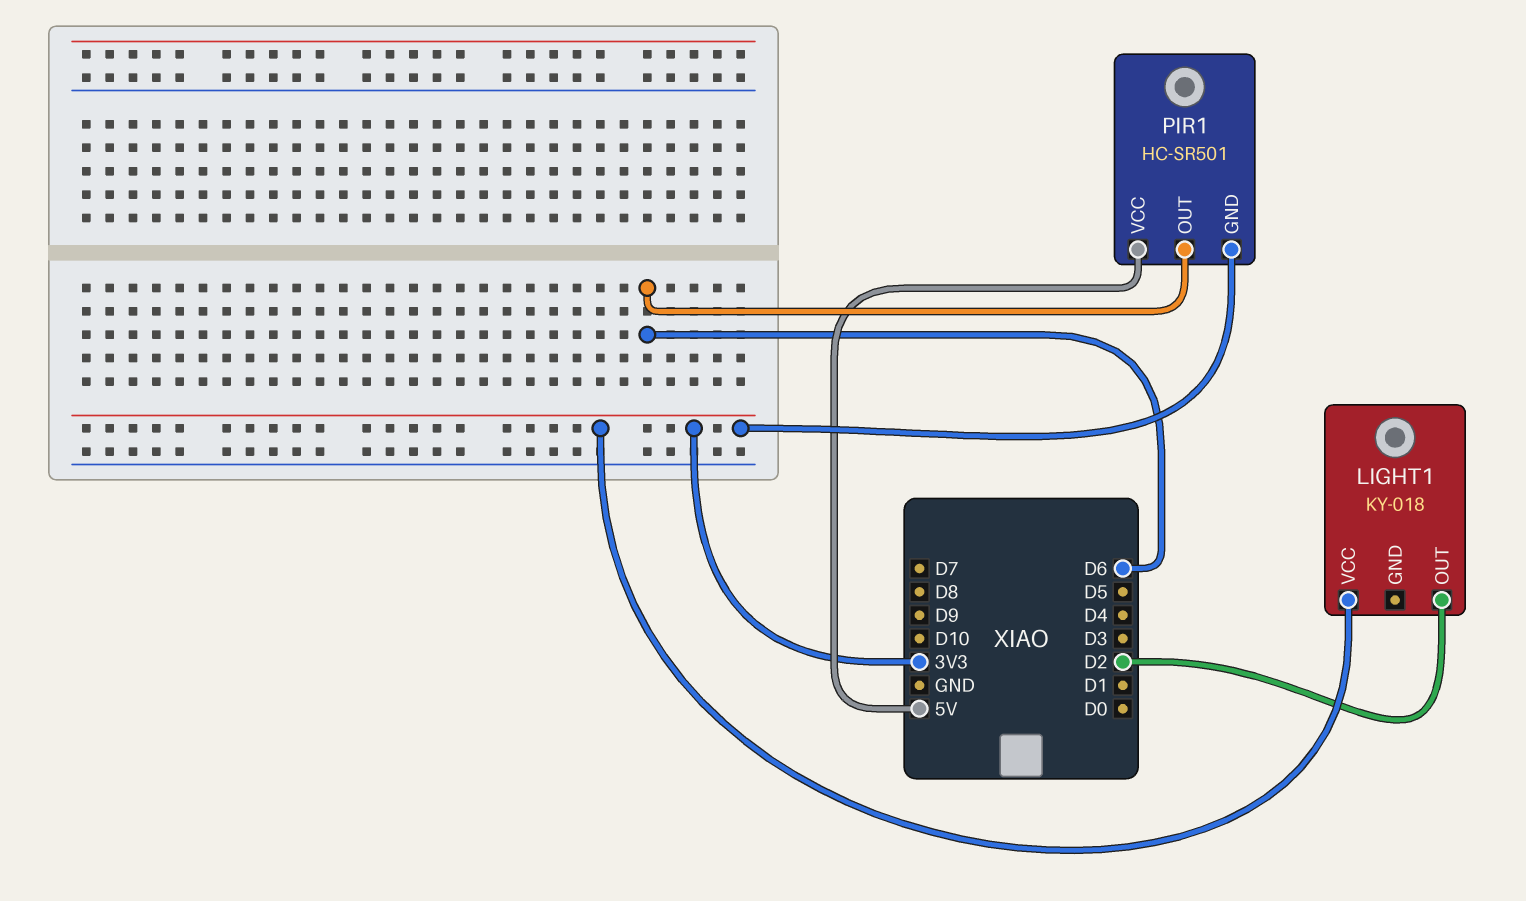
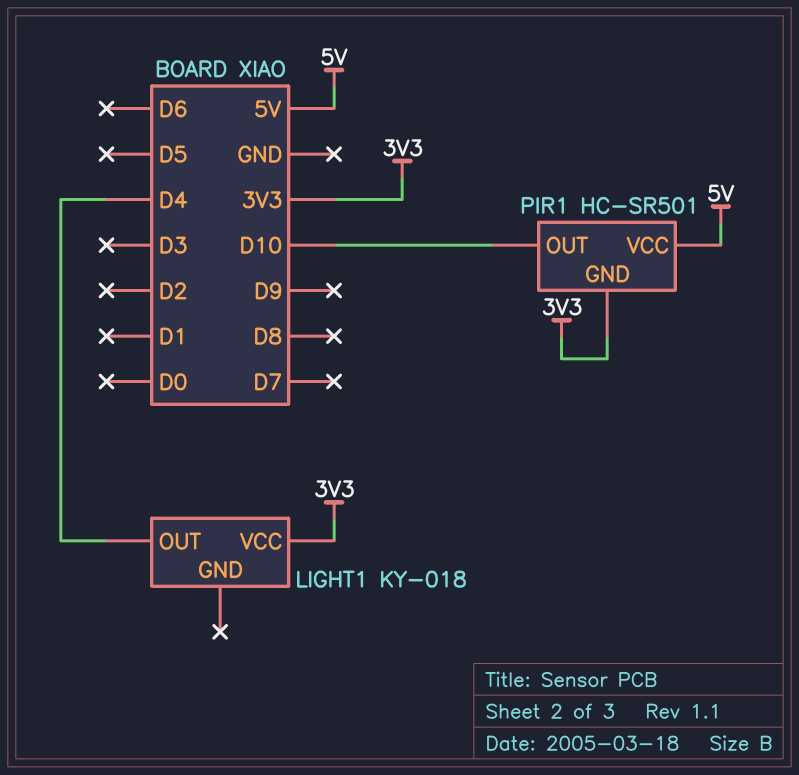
LIGHT1 pin OUT: D2 -> D4
PIR1 pin OUT: D6 -> D10

